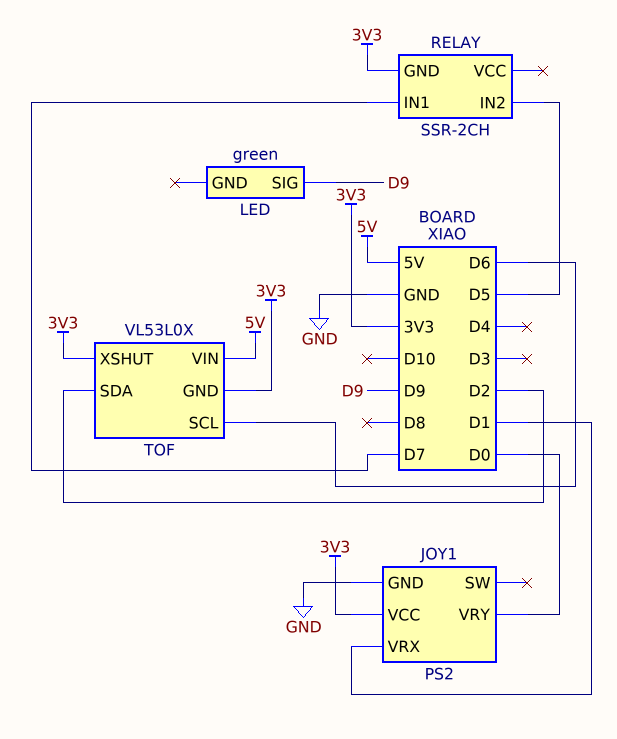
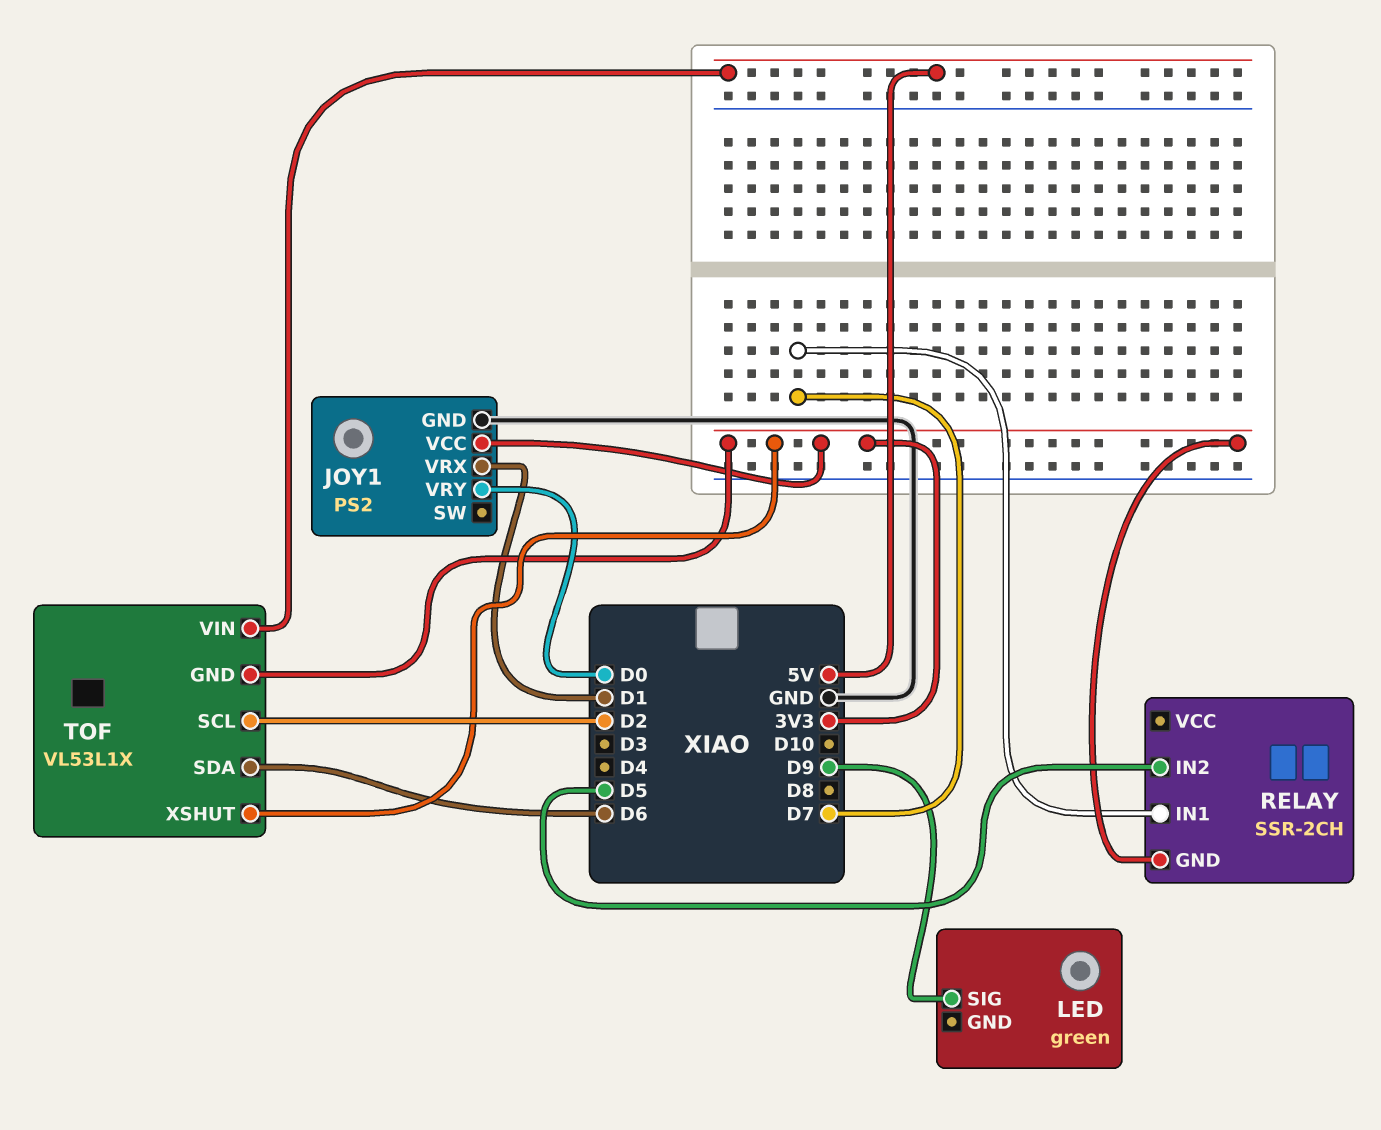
TOF: VL53L0X -> VL53L1X
TOF pin SCL: D6 -> D2
TOF pin SDA: D2 -> D6

